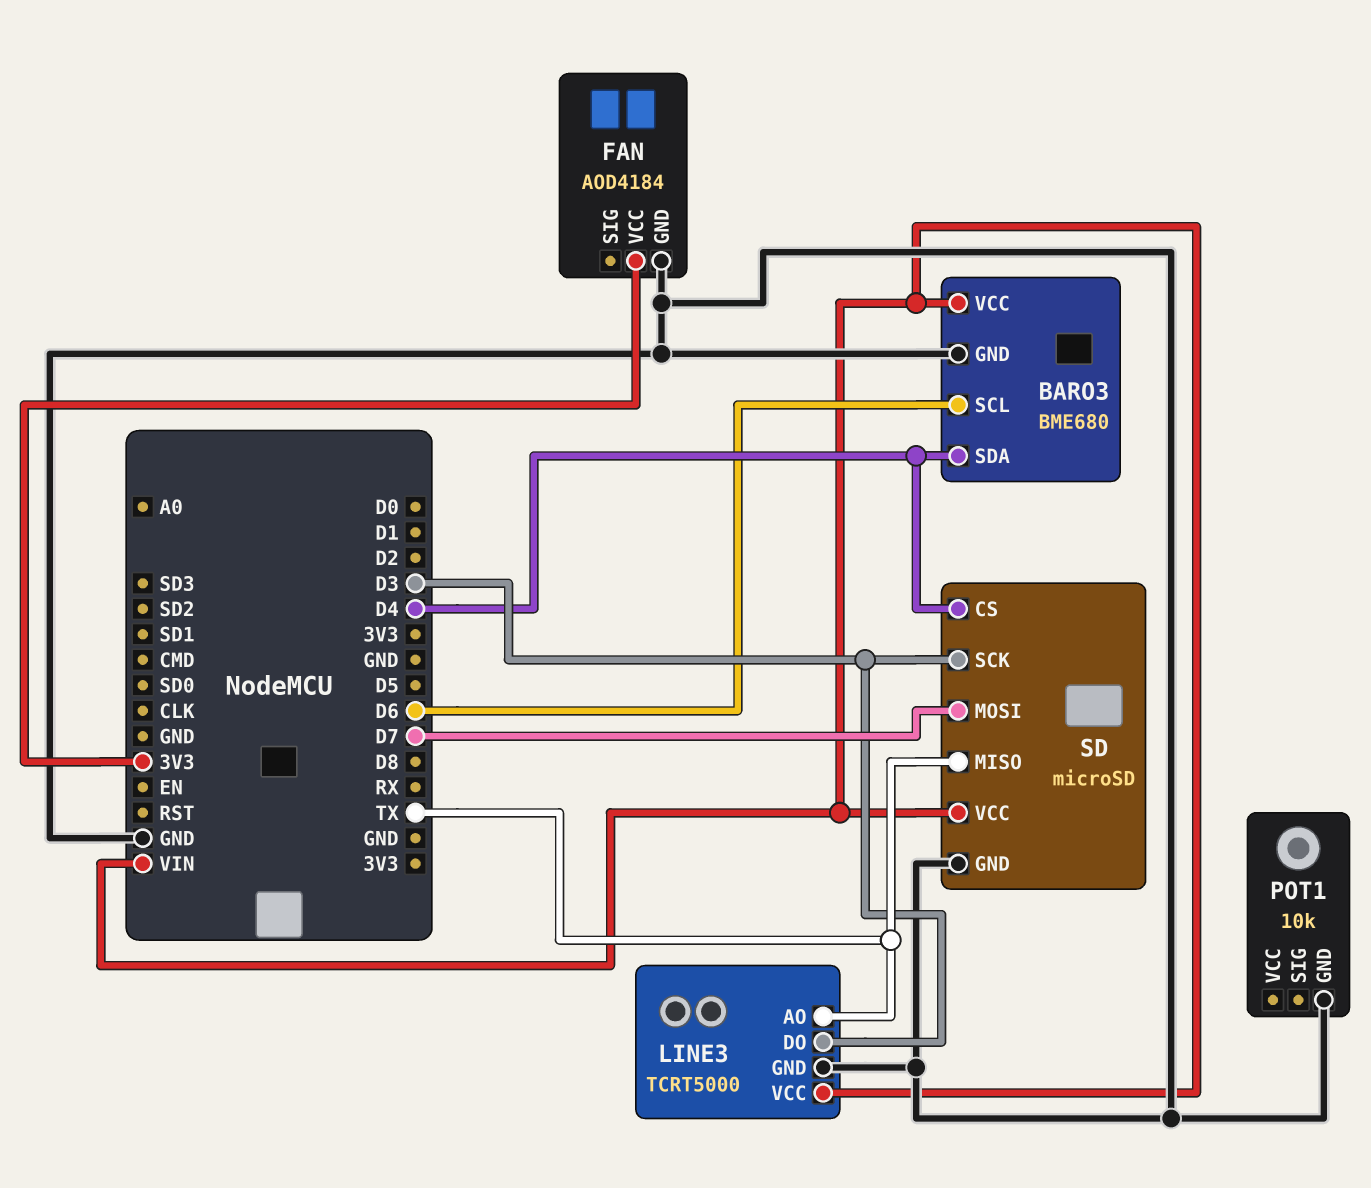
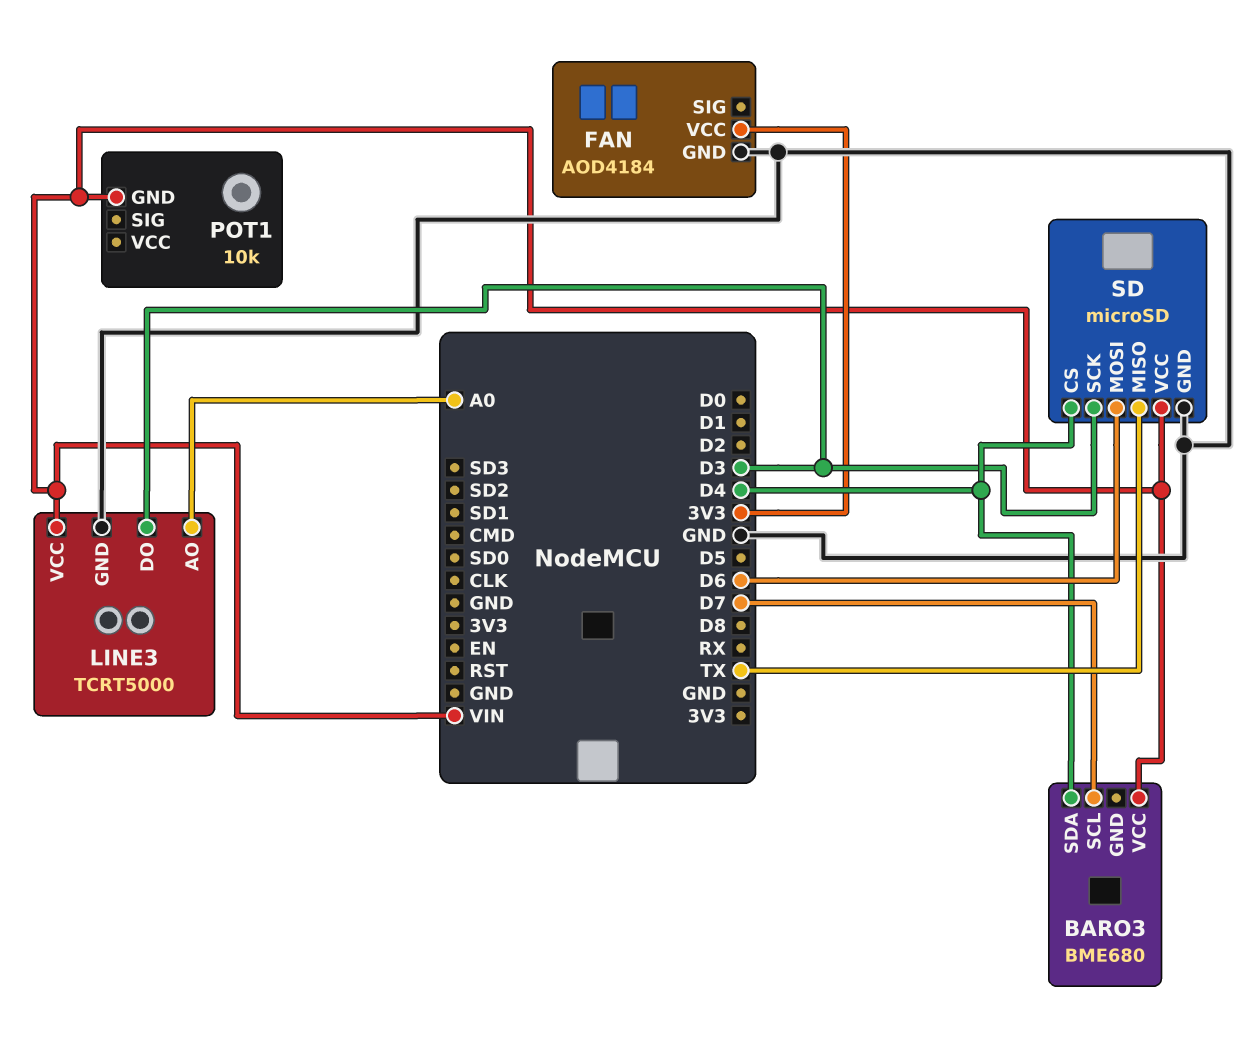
BARO3 pin GND: GND -> none
BARO3 pin SCL: D6 -> D7
LINE3 pin AO: TX -> A0
POT1 pin GND: GND -> VIN
SD pin MOSI: D7 -> D6

